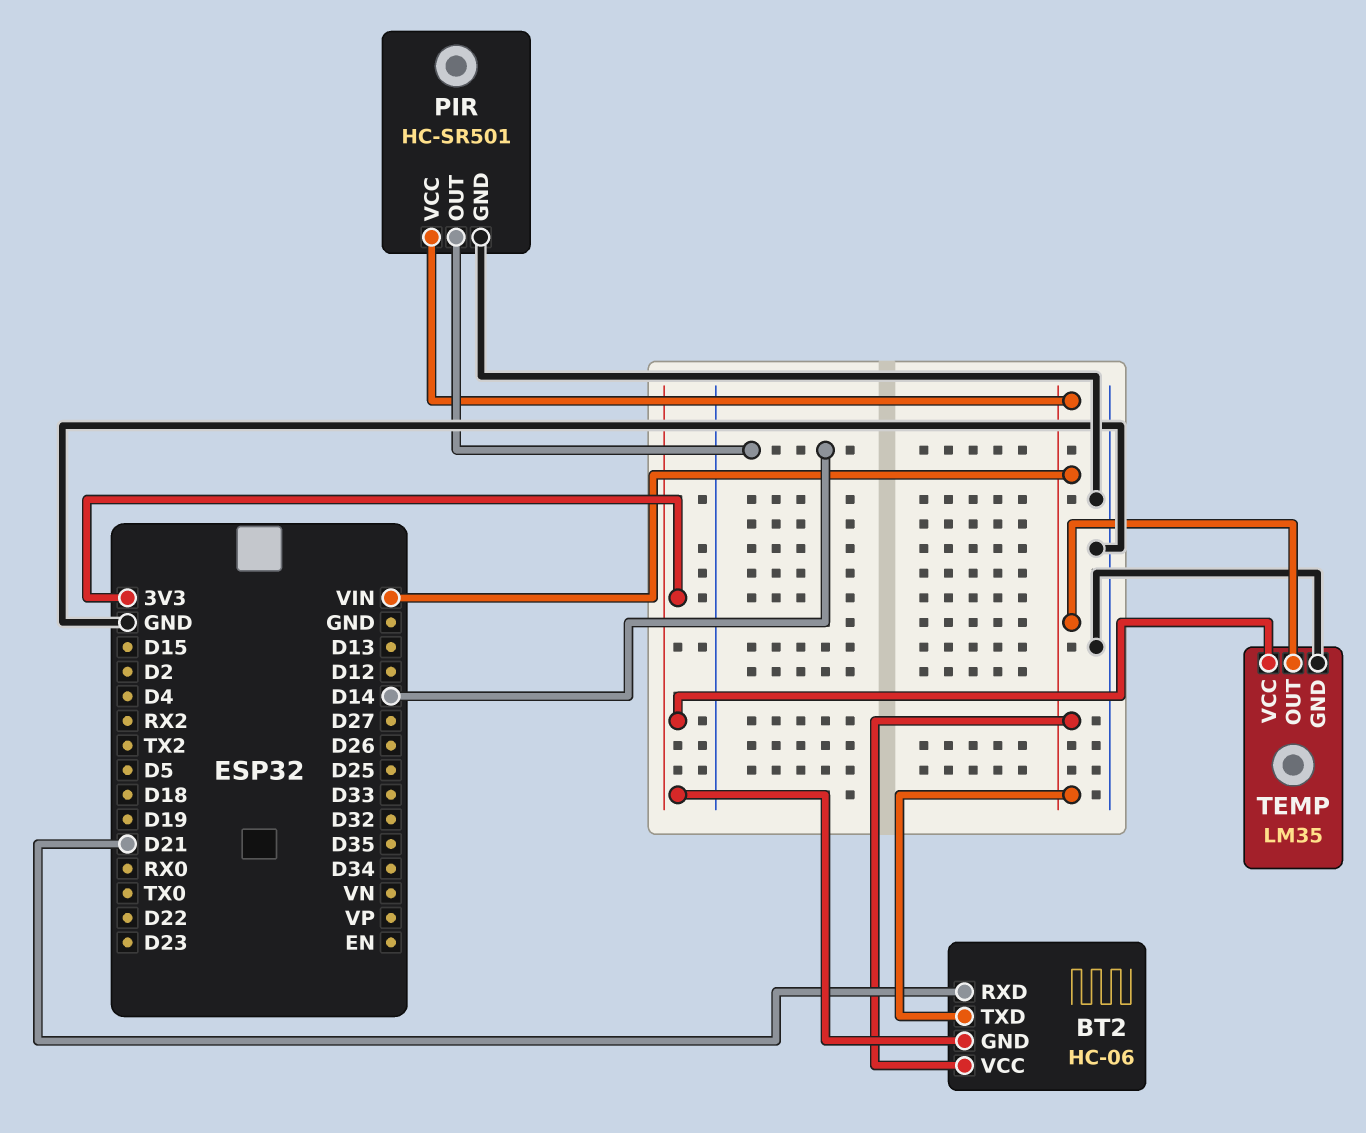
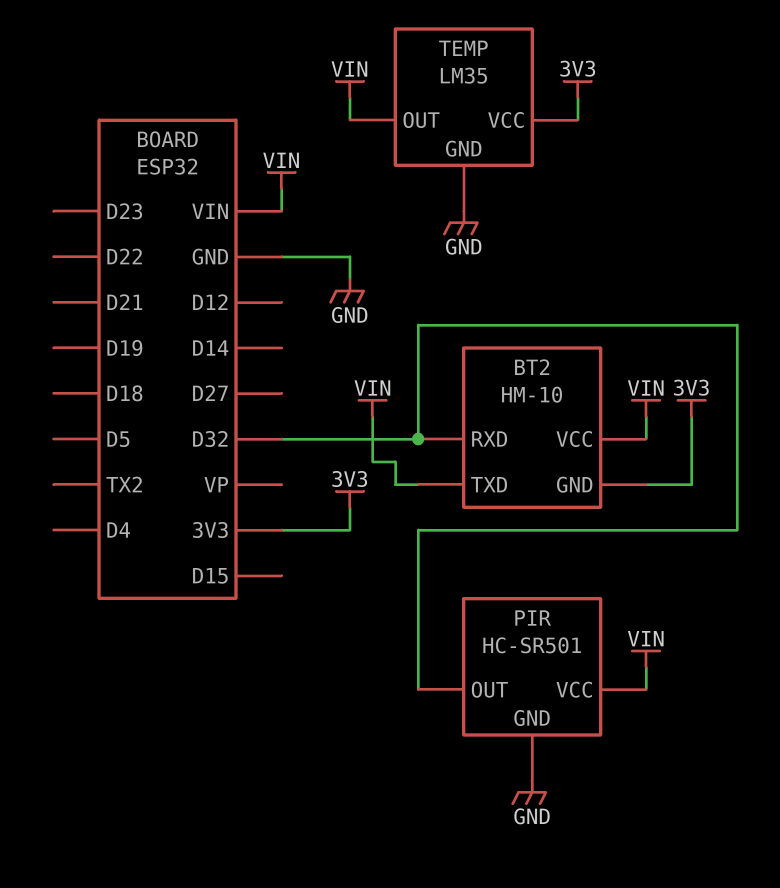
BT2: HC-06 -> HM-10
BT2 pin RXD: D21 -> D32
PIR pin OUT: D14 -> D32

